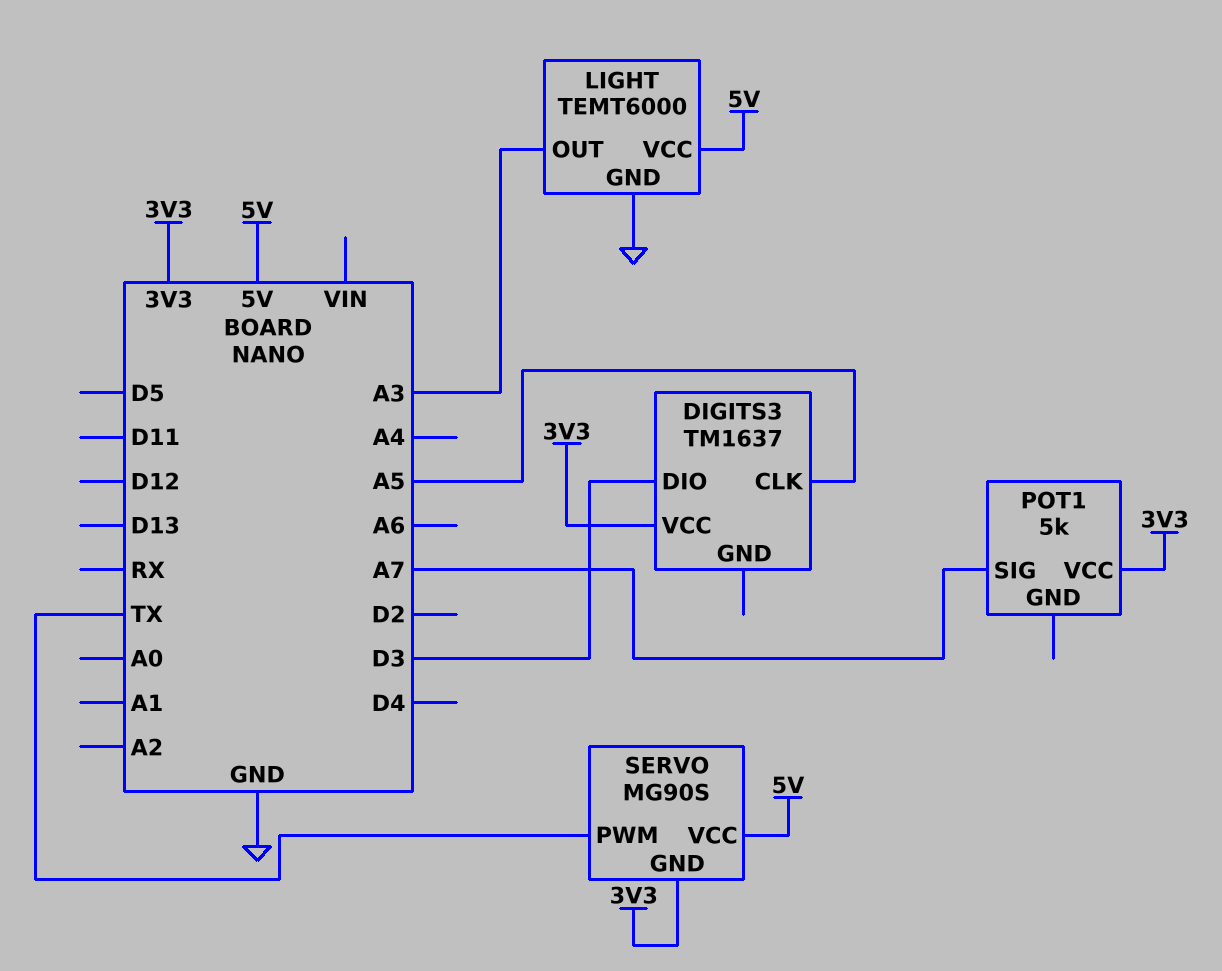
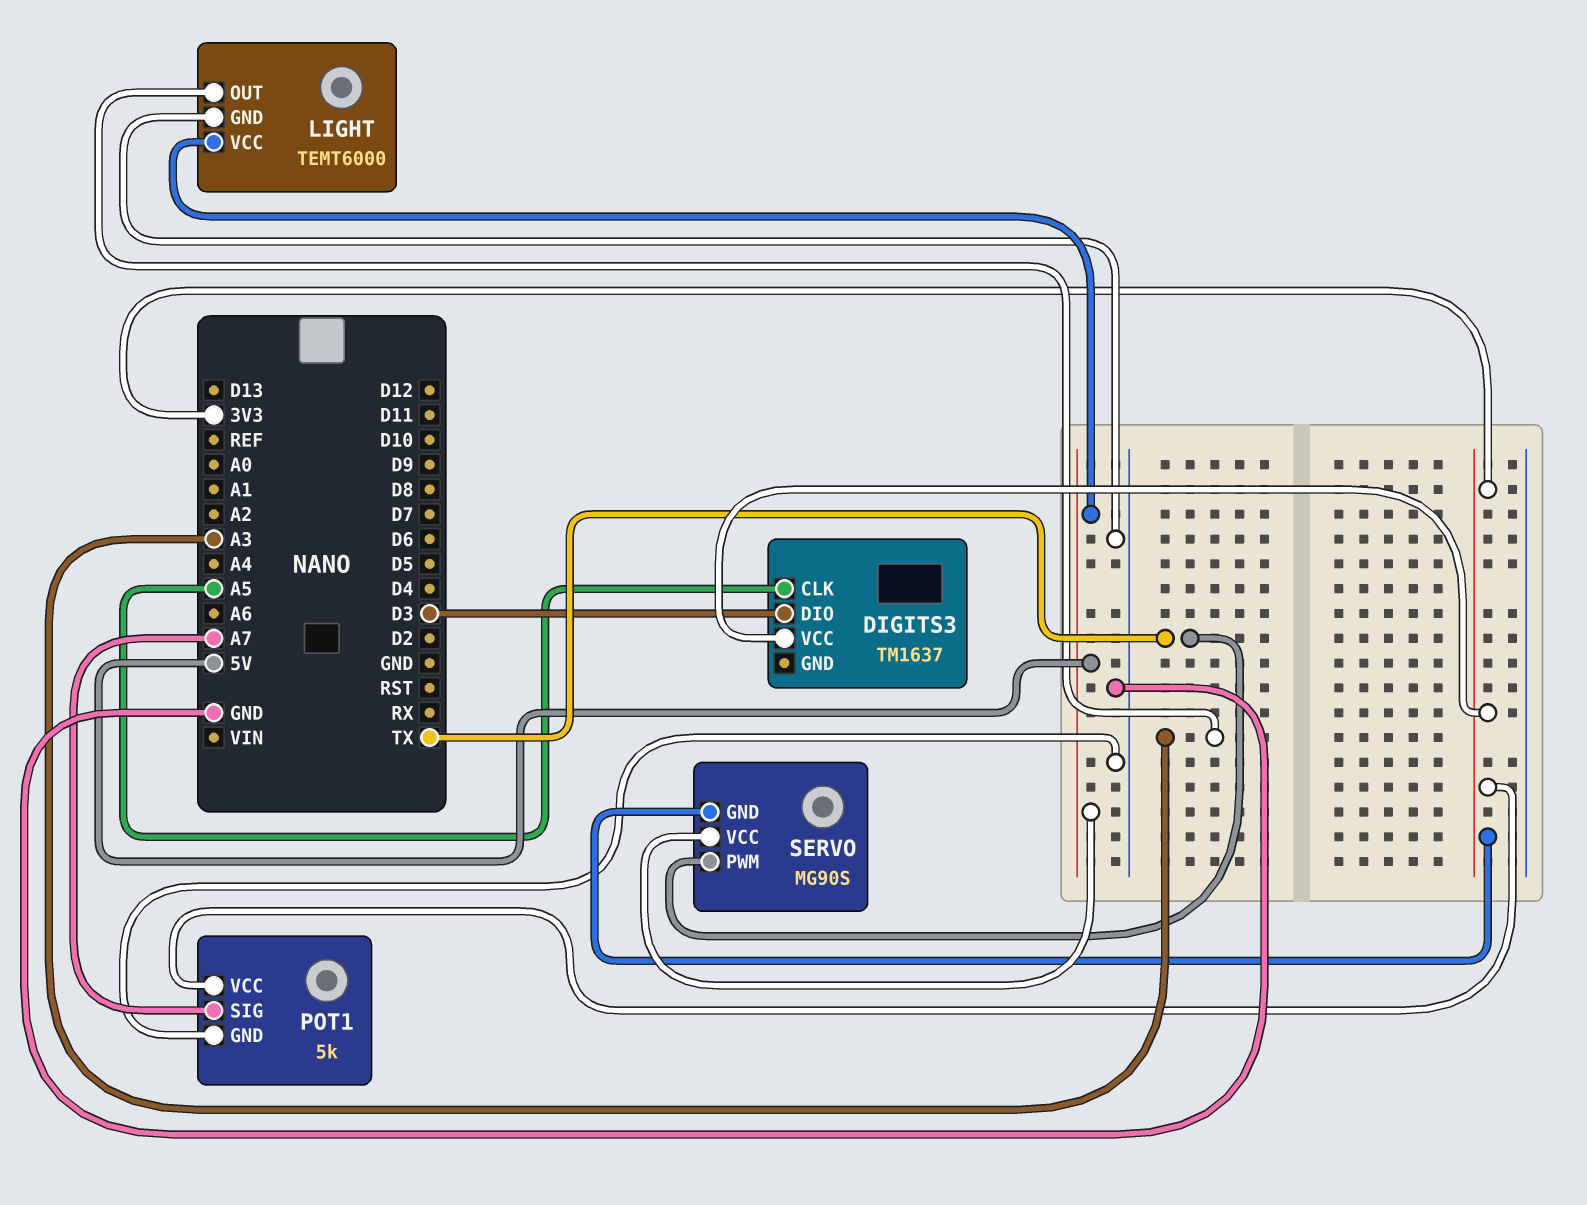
POT1 pin GND: none -> GND

